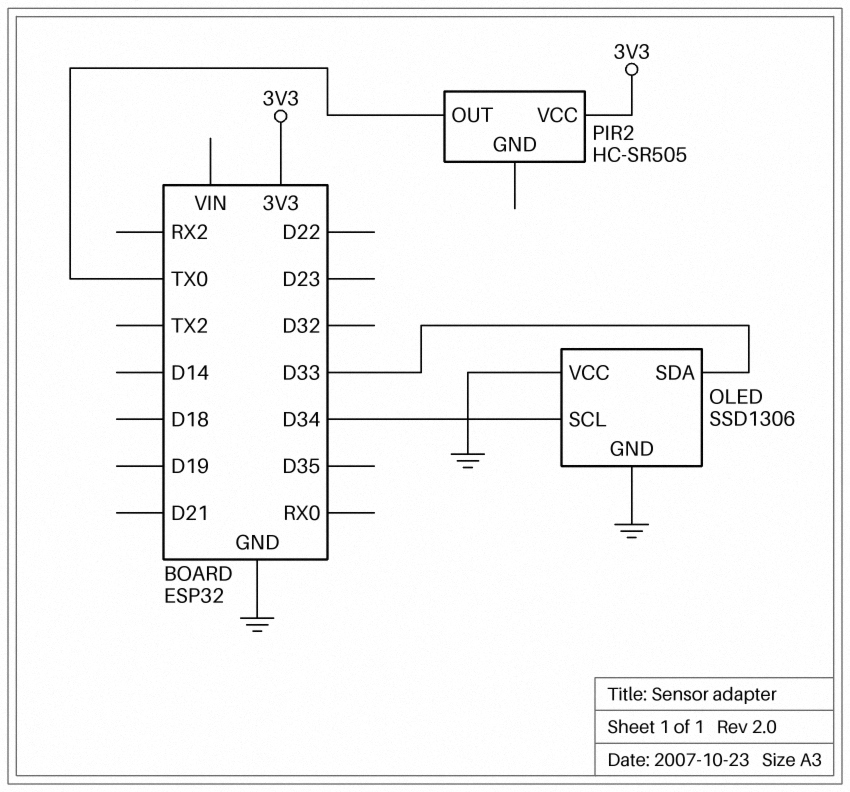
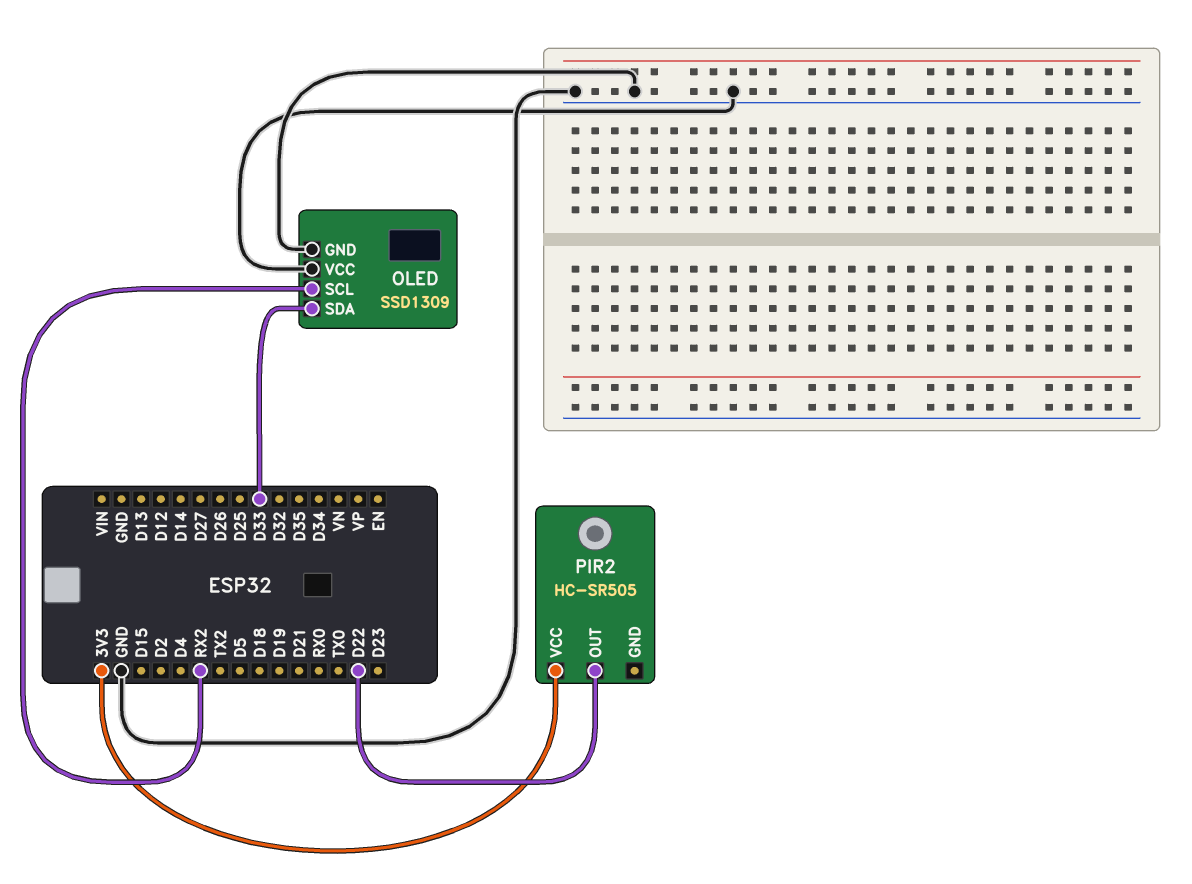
OLED: SSD1306 -> SSD1309
OLED pin SCL: D34 -> RX2
PIR2 pin OUT: TX0 -> D22

